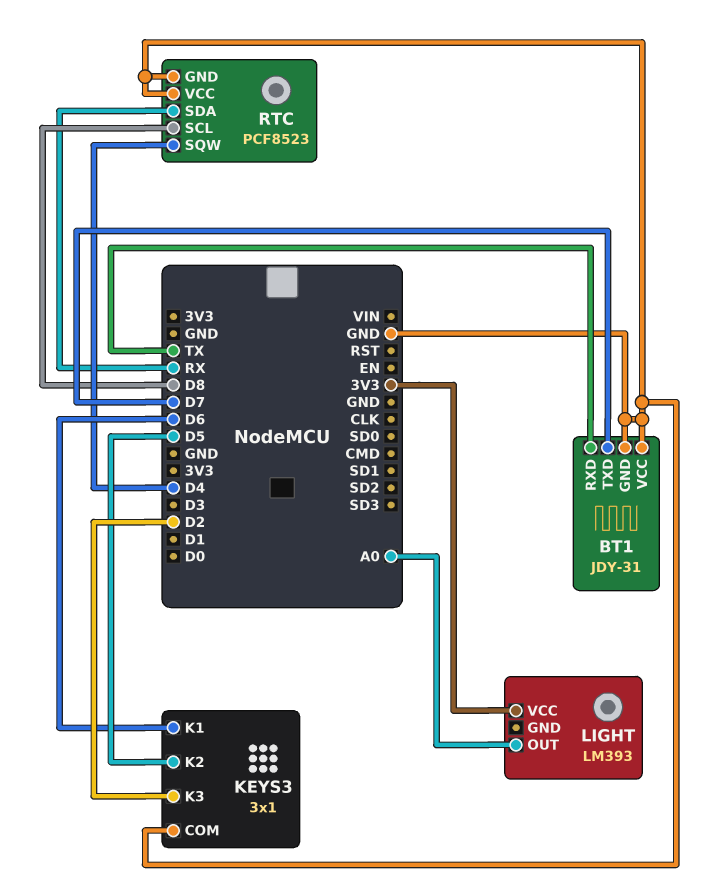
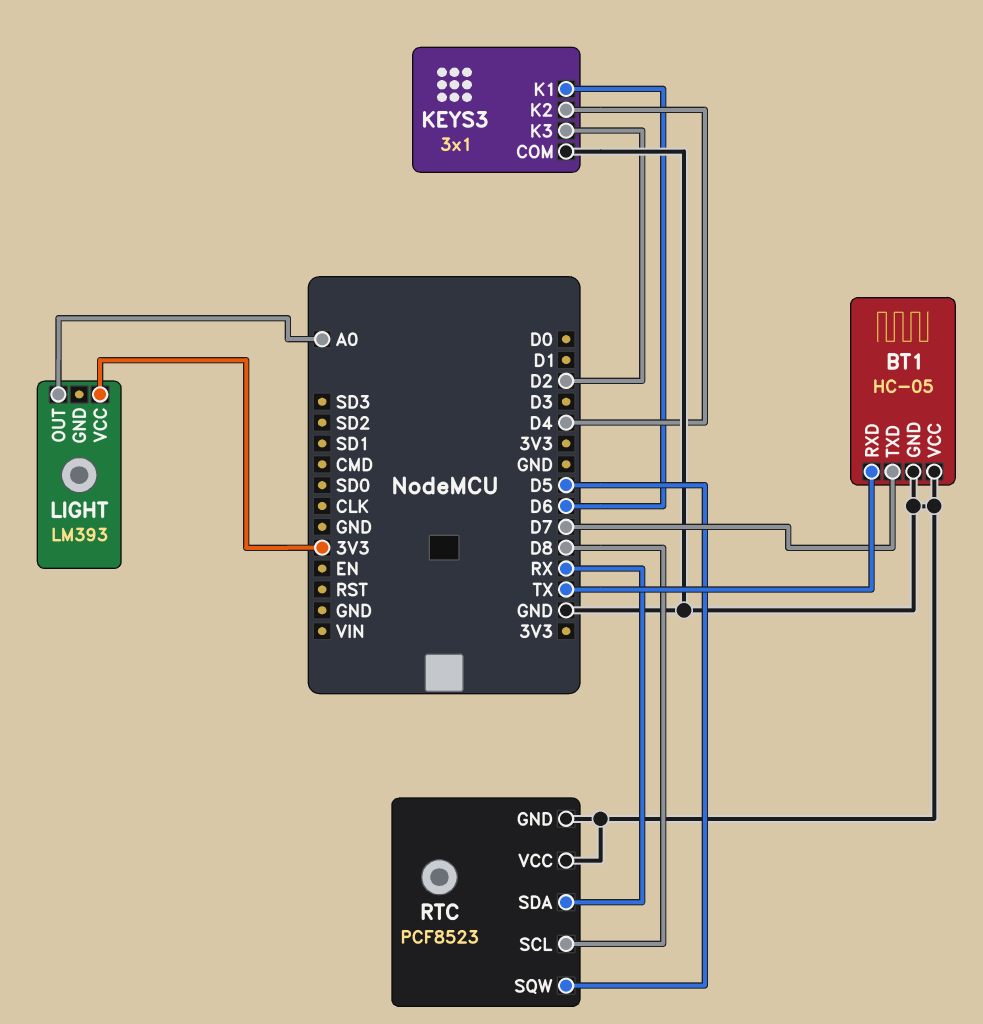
BT1: JDY-31 -> HC-05
KEYS3 pin K2: D5 -> D4
RTC pin SQW: D4 -> D5

